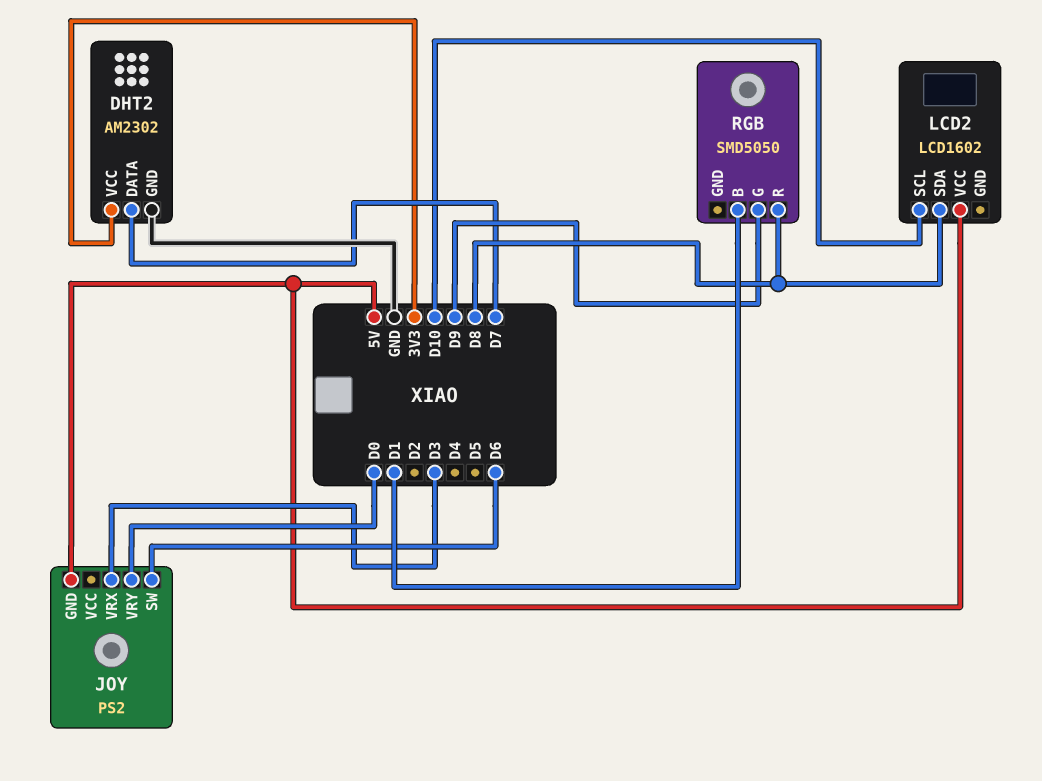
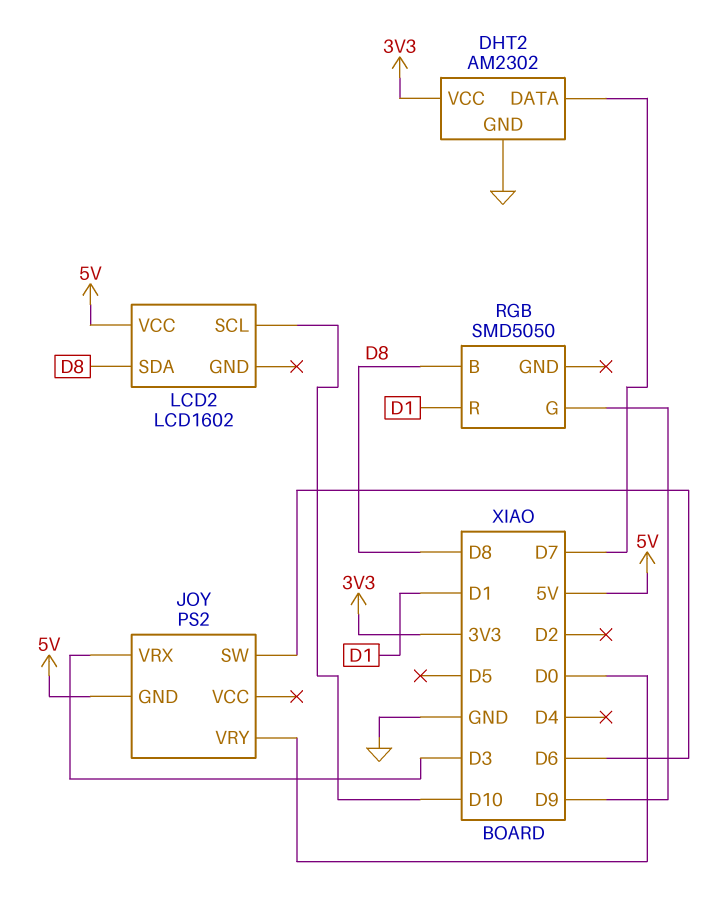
RGB pin B: D1 -> D8
RGB pin R: D8 -> D1

